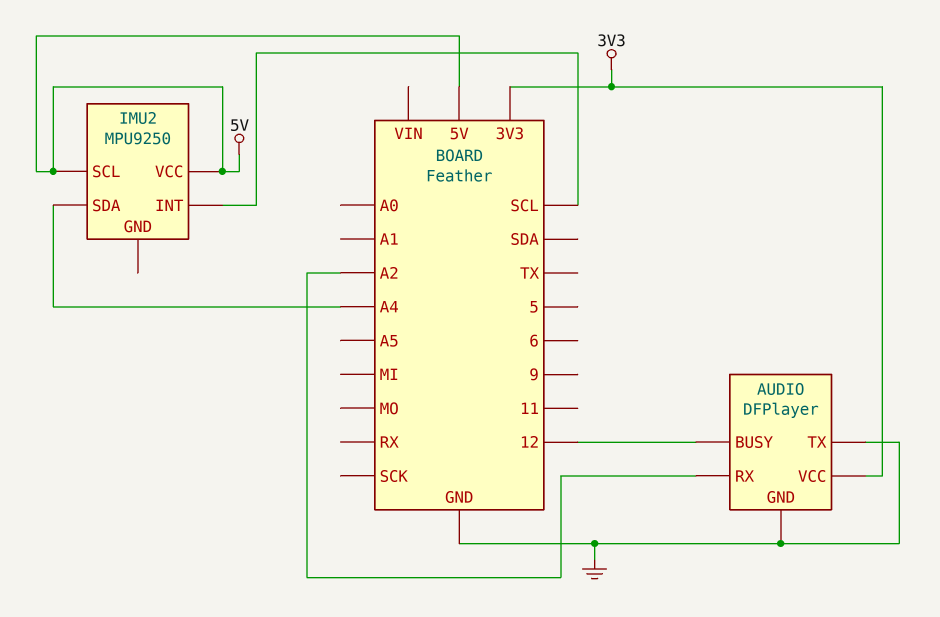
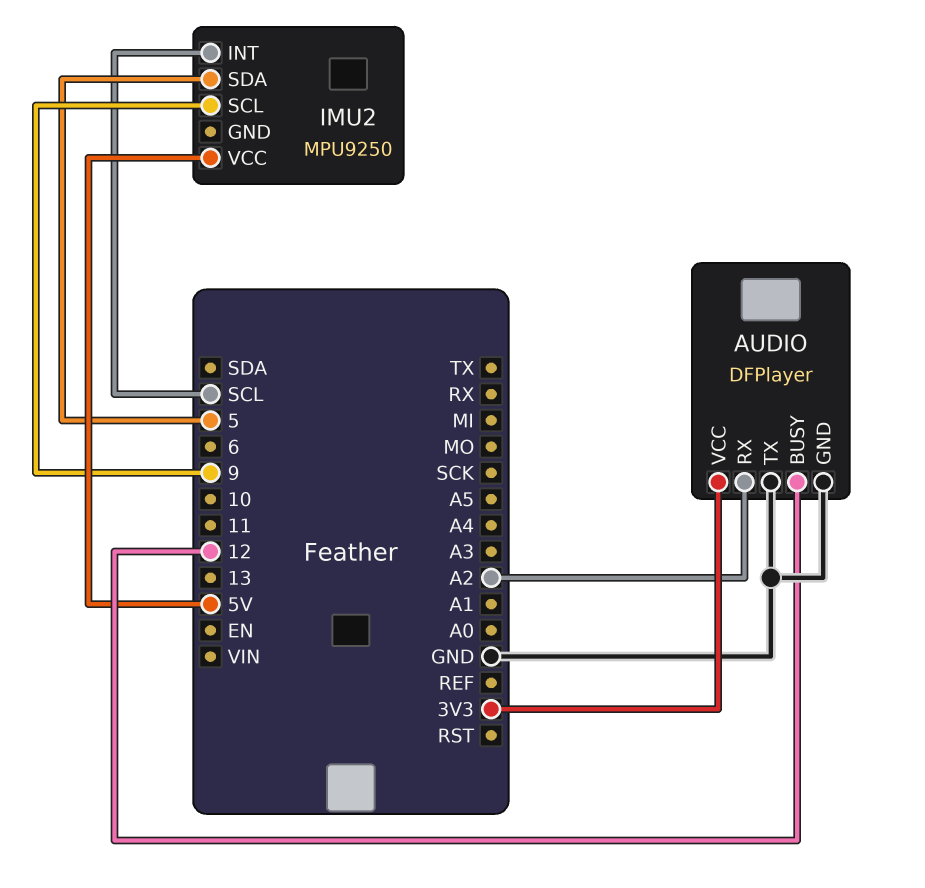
IMU2 pin SCL: 5V -> 9
IMU2 pin SDA: A4 -> 5

